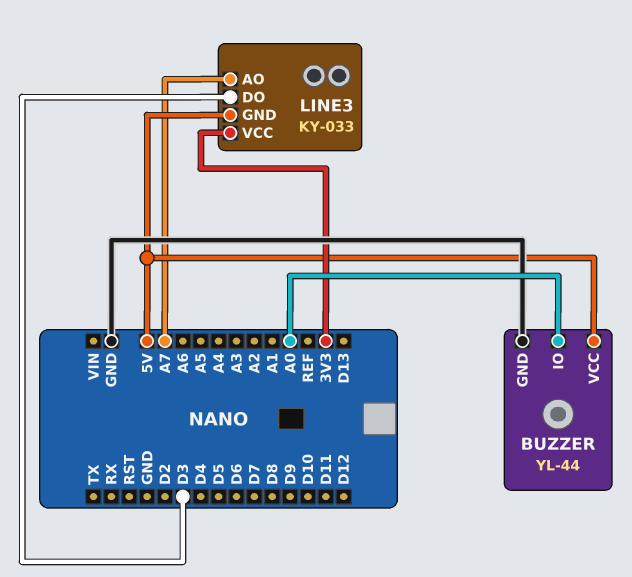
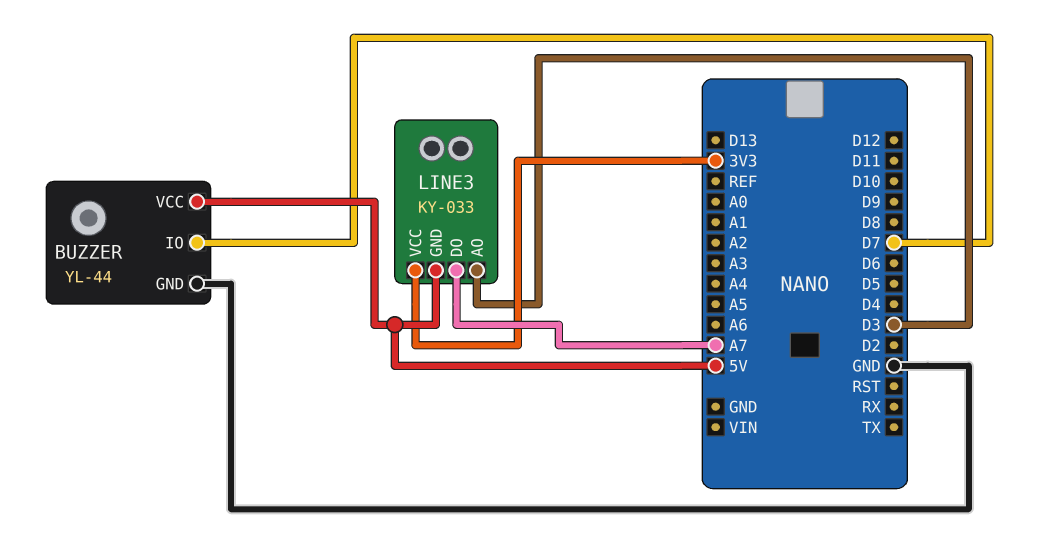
BUZZER pin IO: A0 -> D7
LINE3 pin AO: A7 -> D3
LINE3 pin DO: D3 -> A7

